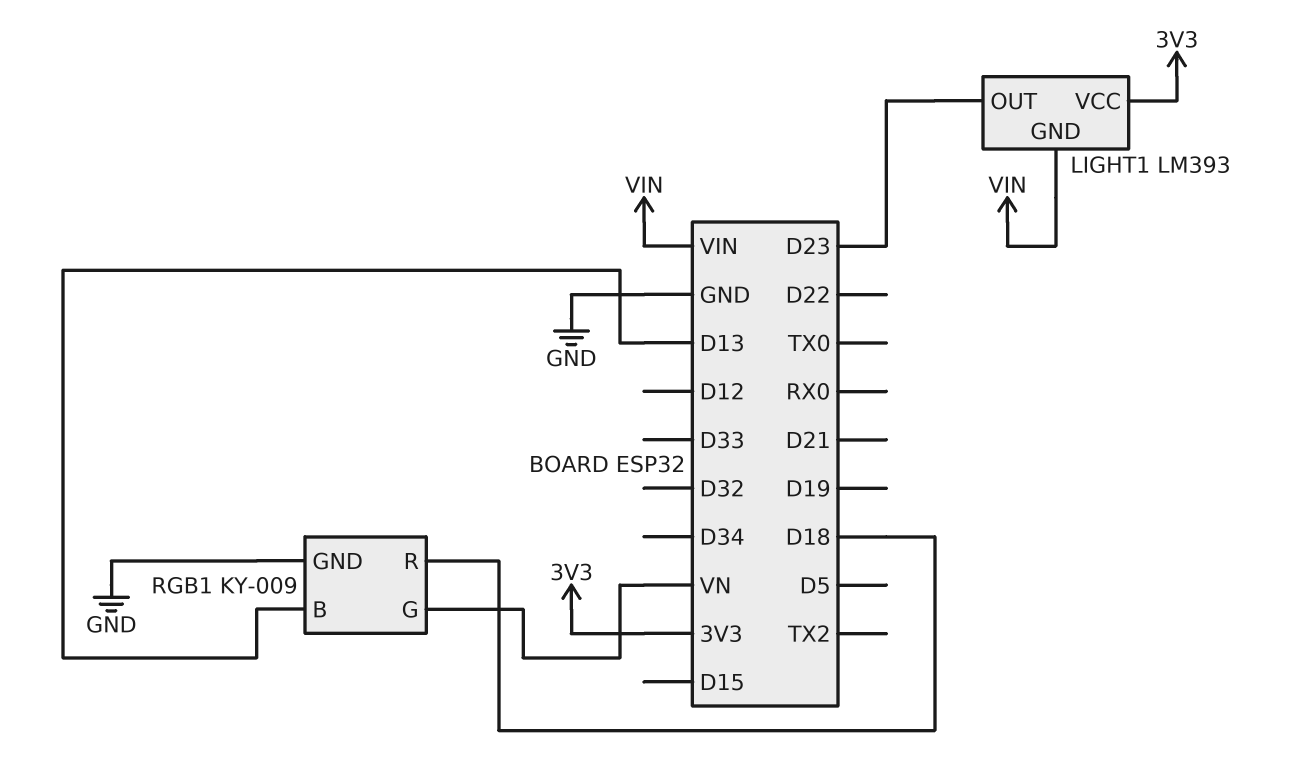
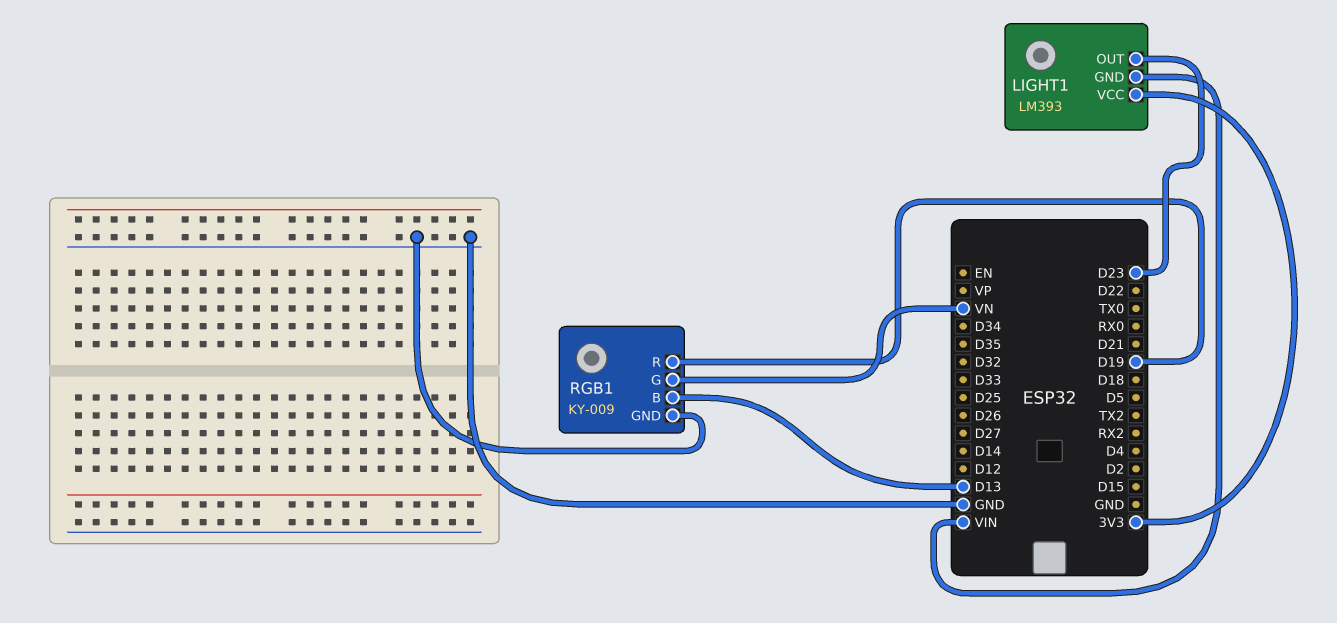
RGB1 pin R: D18 -> D19

